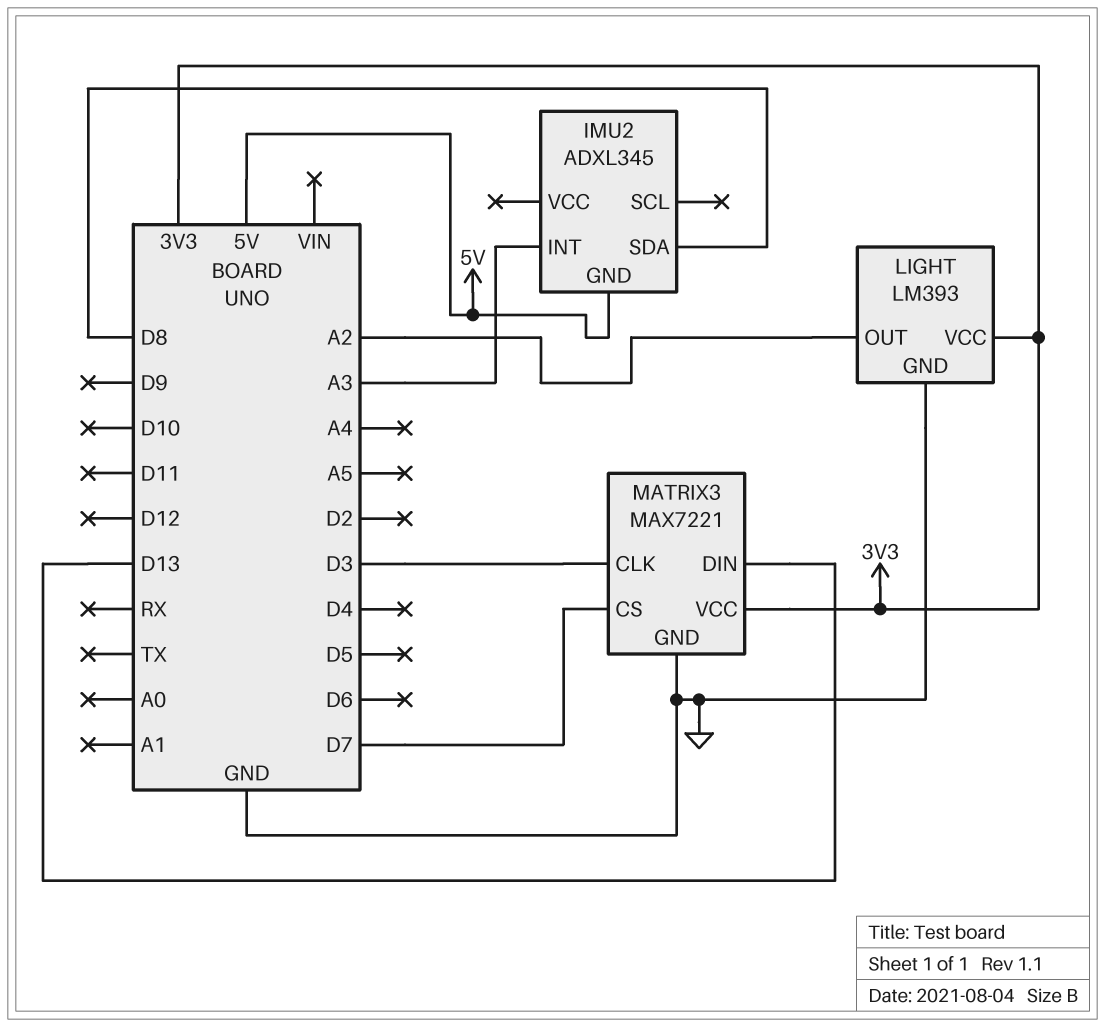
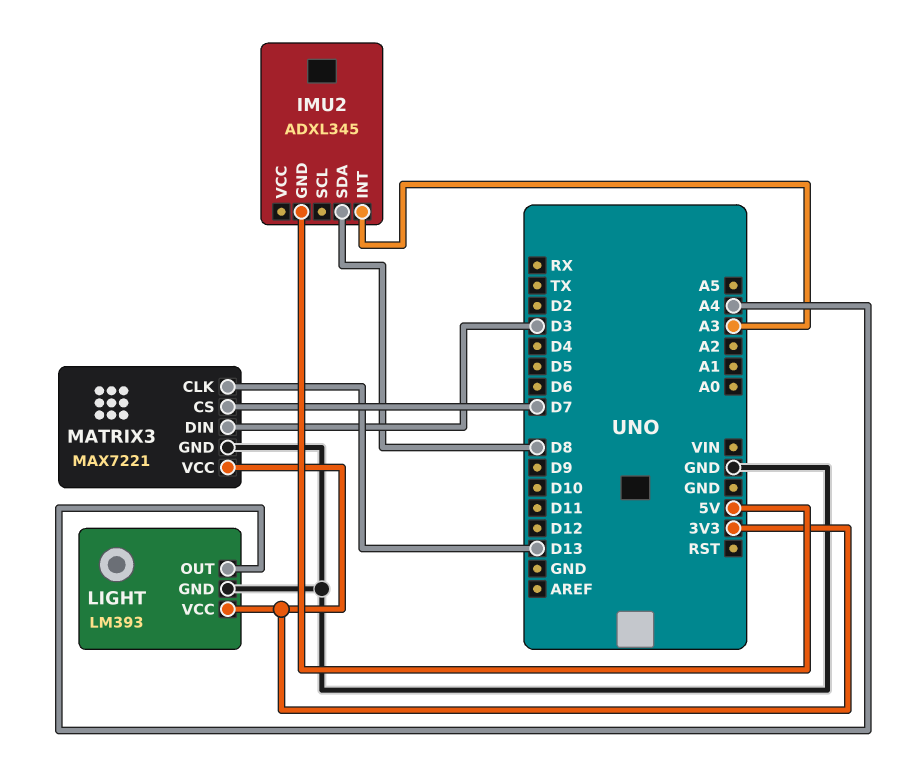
LIGHT pin OUT: A2 -> A4
MATRIX3 pin CLK: D3 -> D13
MATRIX3 pin DIN: D13 -> D3

